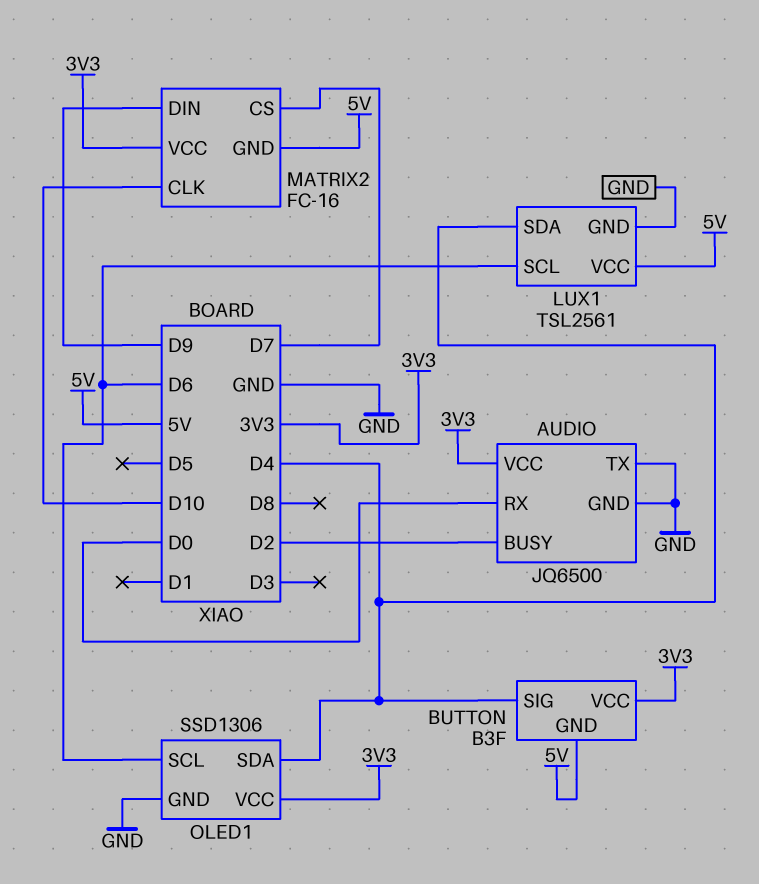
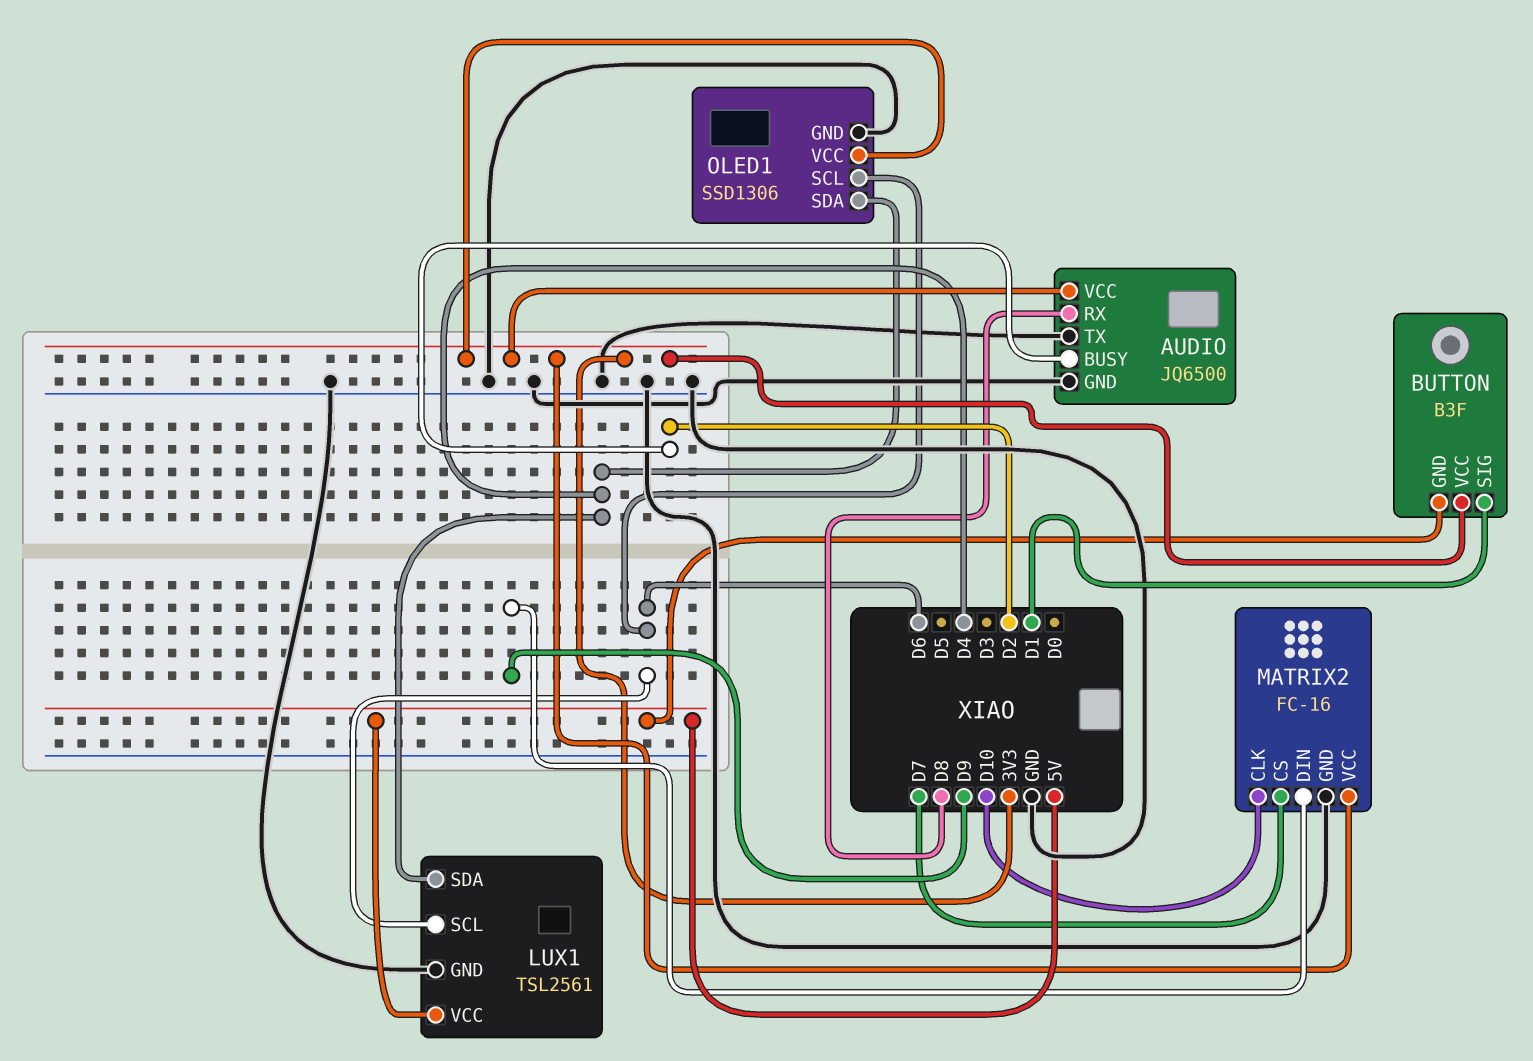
AUDIO pin RX: D0 -> D8
BUTTON pin SIG: D4 -> D1
MATRIX2 pin GND: 5V -> GND

